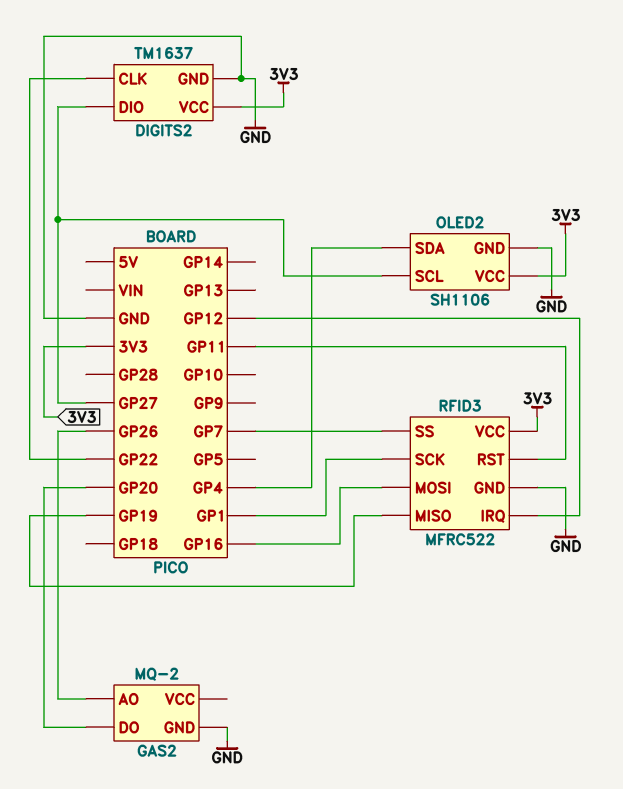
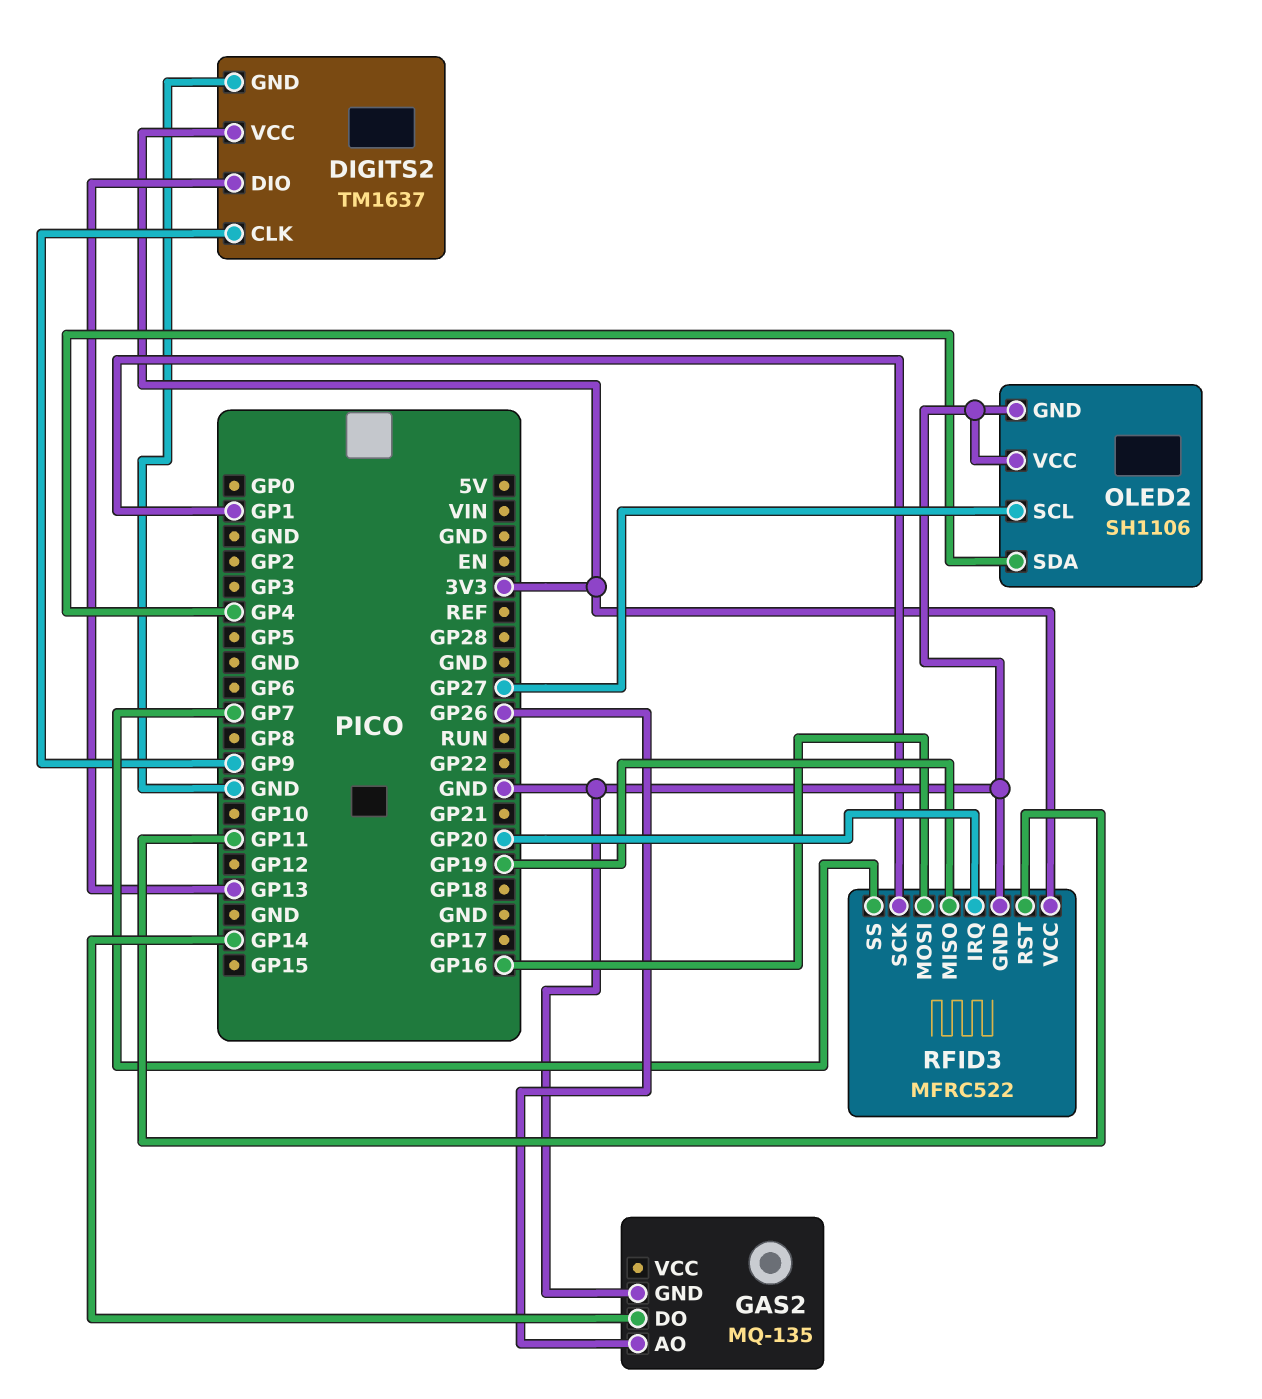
DIGITS2 pin CLK: GP22 -> GP9
DIGITS2 pin DIO: GP27 -> GP13
GAS2: MQ-2 -> MQ-135
GAS2 pin DO: GP20 -> GP14
OLED2 pin VCC: 3V3 -> GND
RFID3 pin IRQ: GP12 -> GP20

